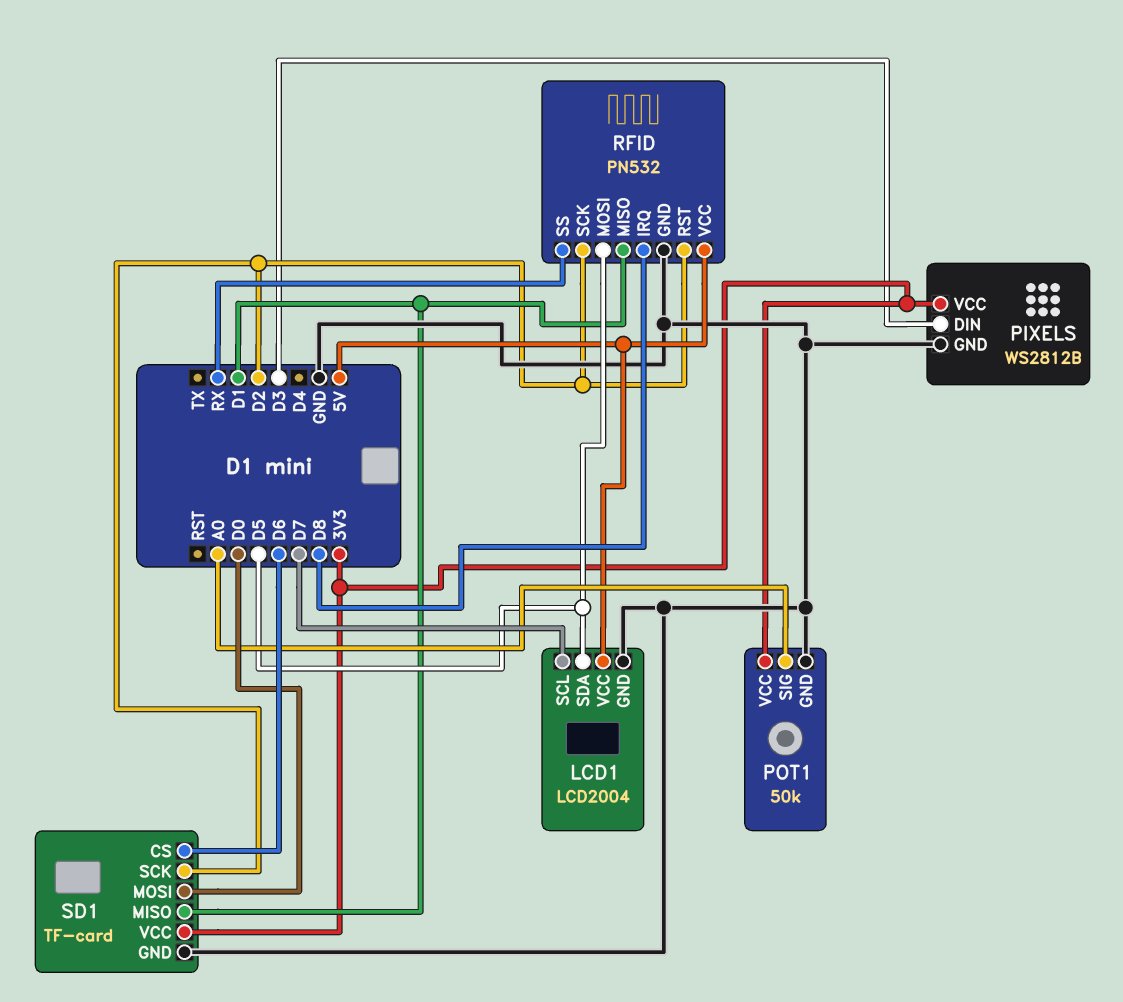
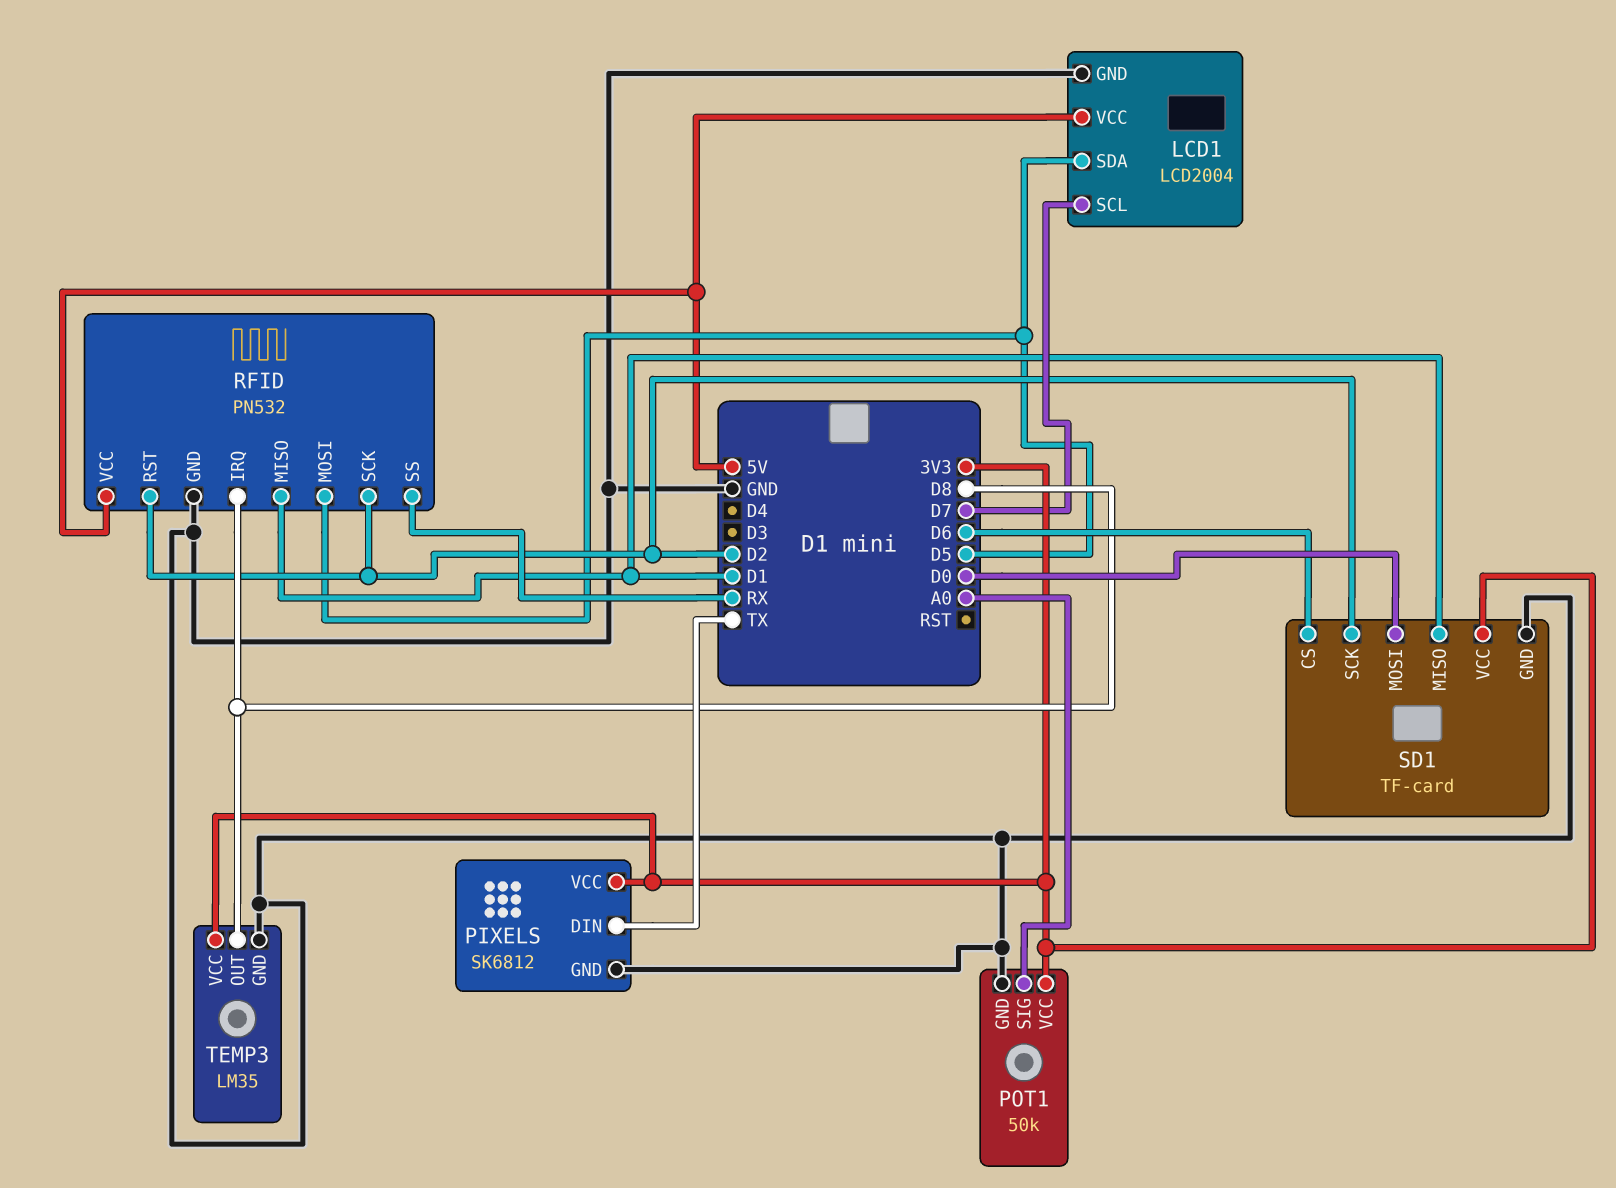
PIXELS: WS2812B -> SK6812
PIXELS pin DIN: D3 -> TX
TEMP3: none -> LM35
TEMP3 pin GND: none -> GND
TEMP3 pin OUT: none -> D8
TEMP3 pin VCC: none -> 3V3

